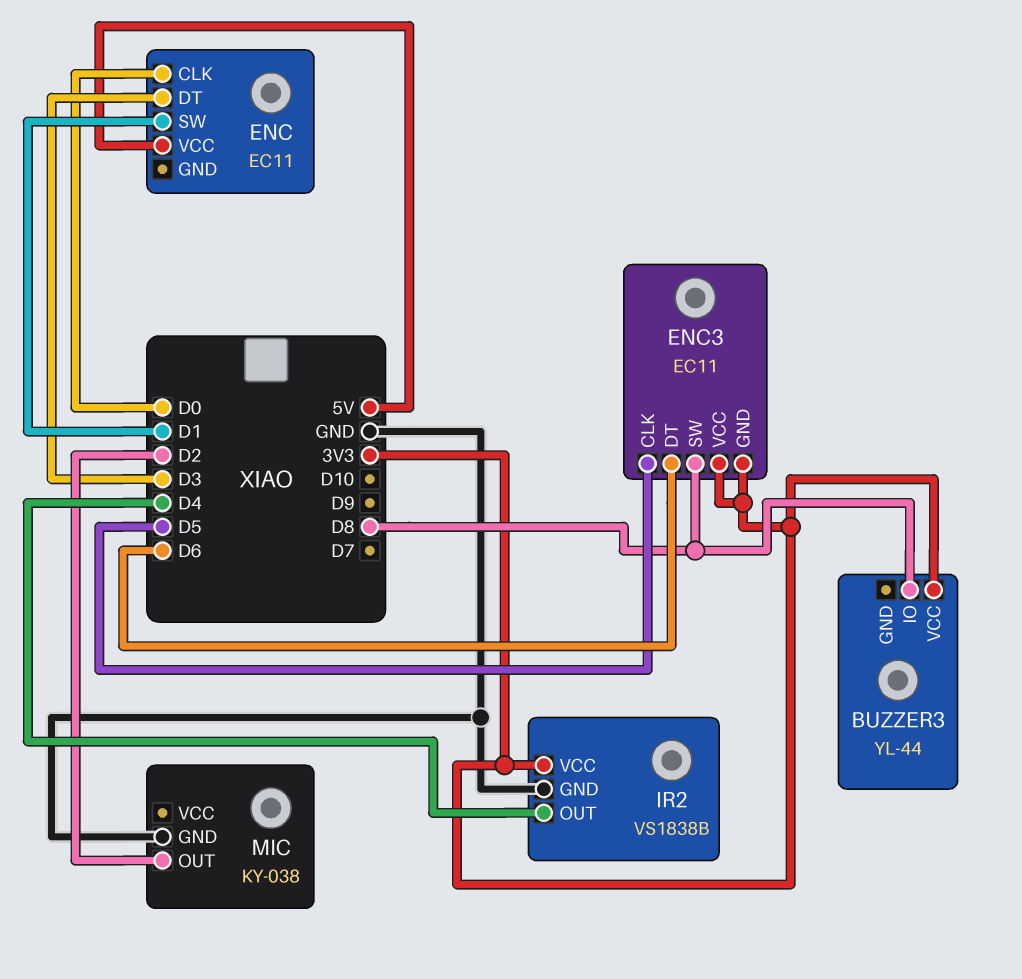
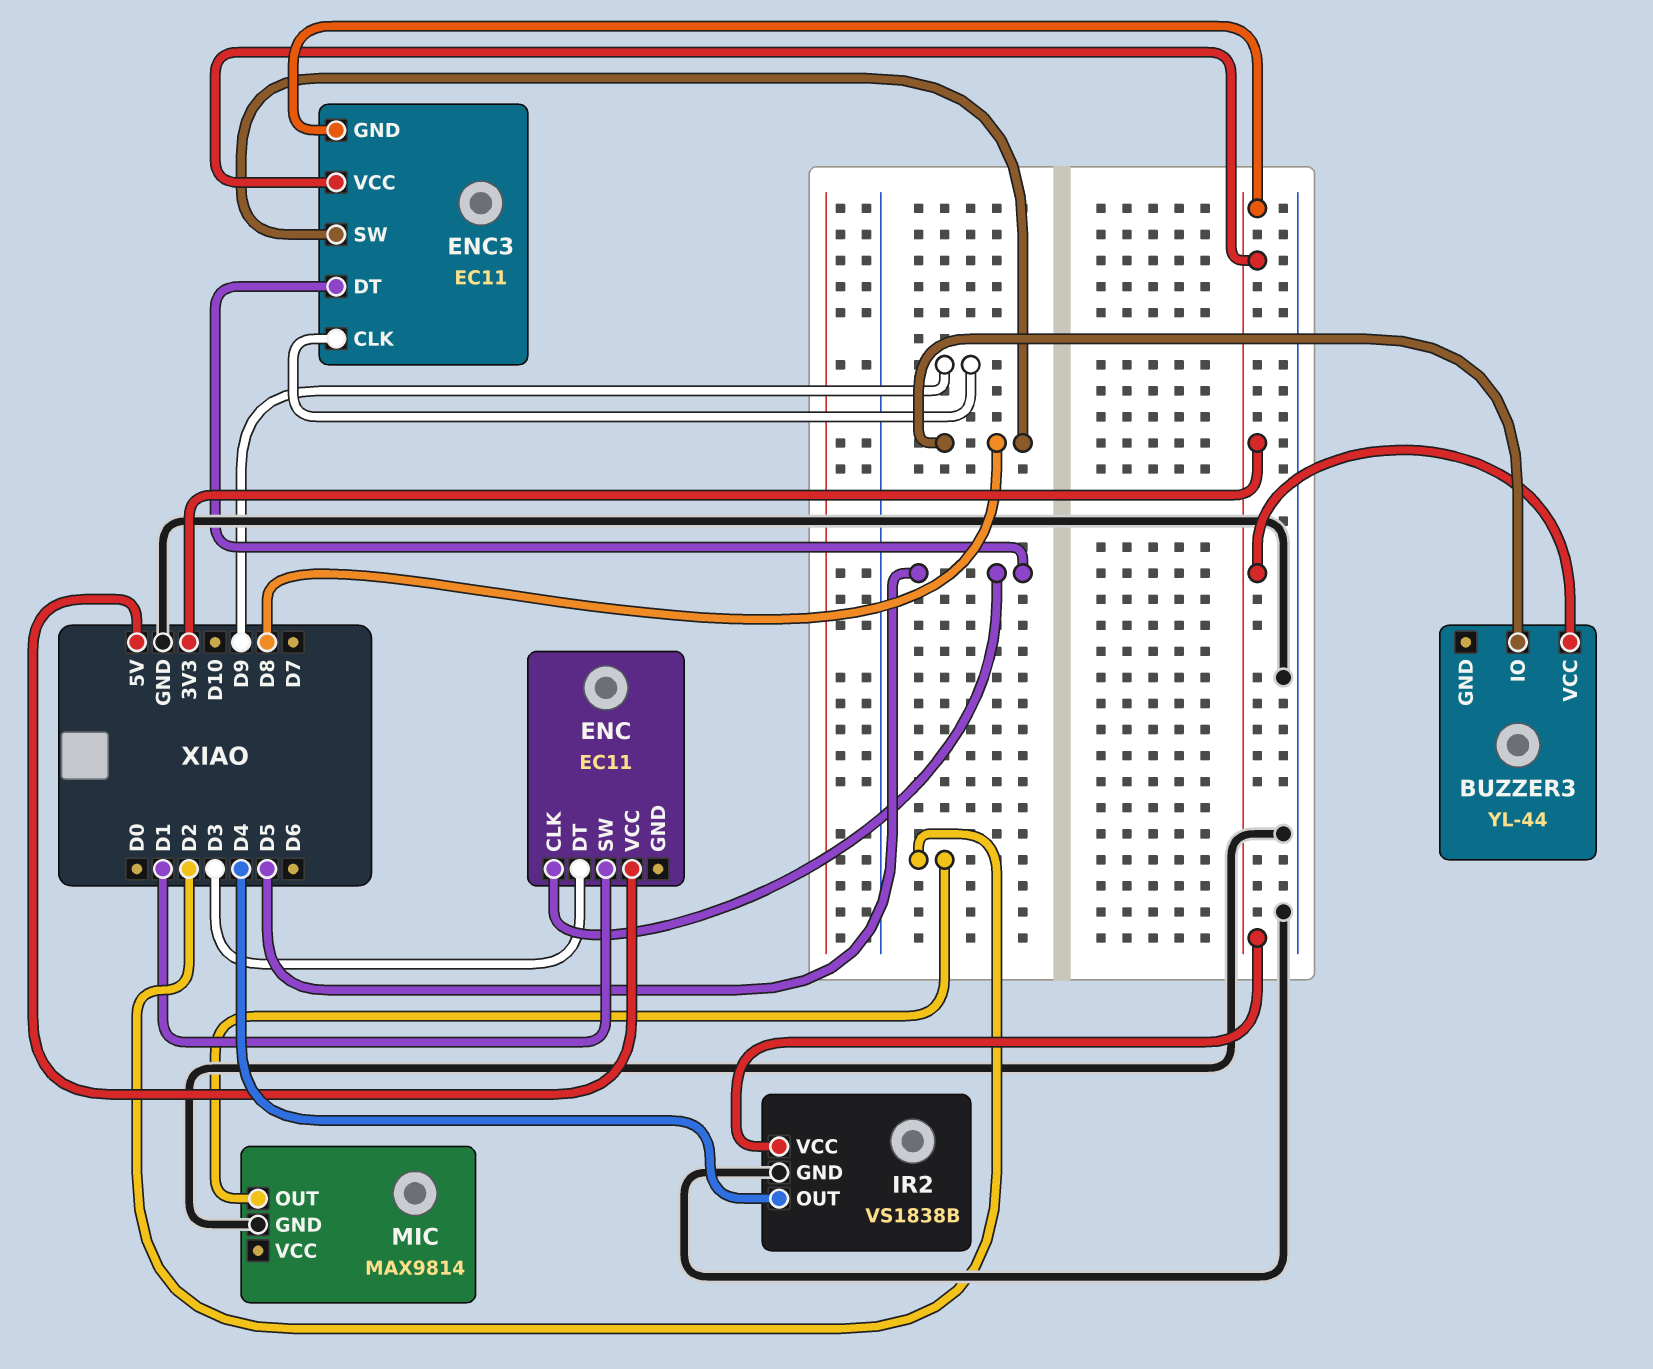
ENC pin CLK: D0 -> D5
ENC3 pin CLK: D5 -> D9
ENC3 pin DT: D6 -> D5
MIC: KY-038 -> MAX9814

